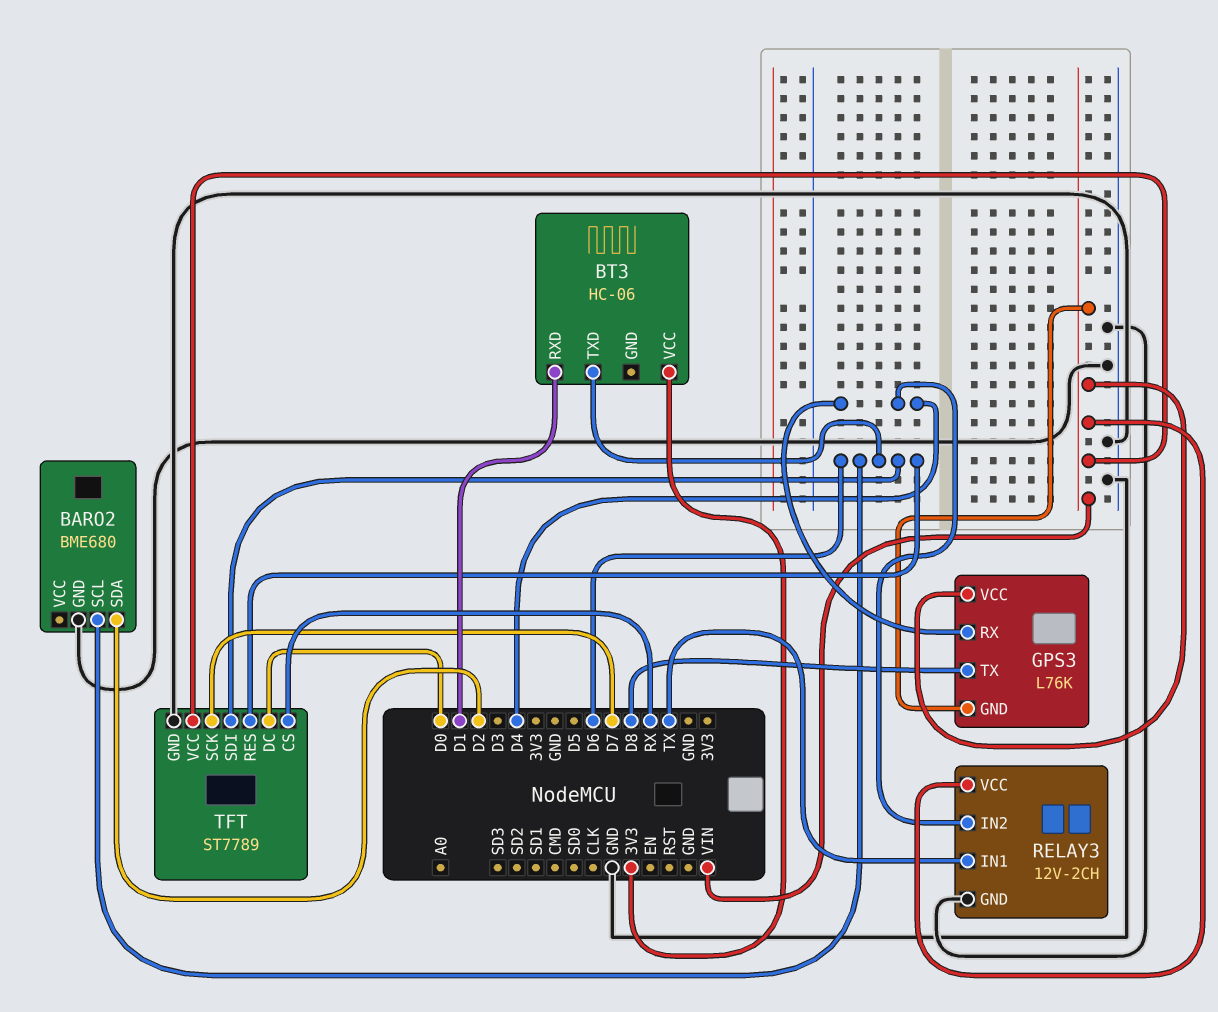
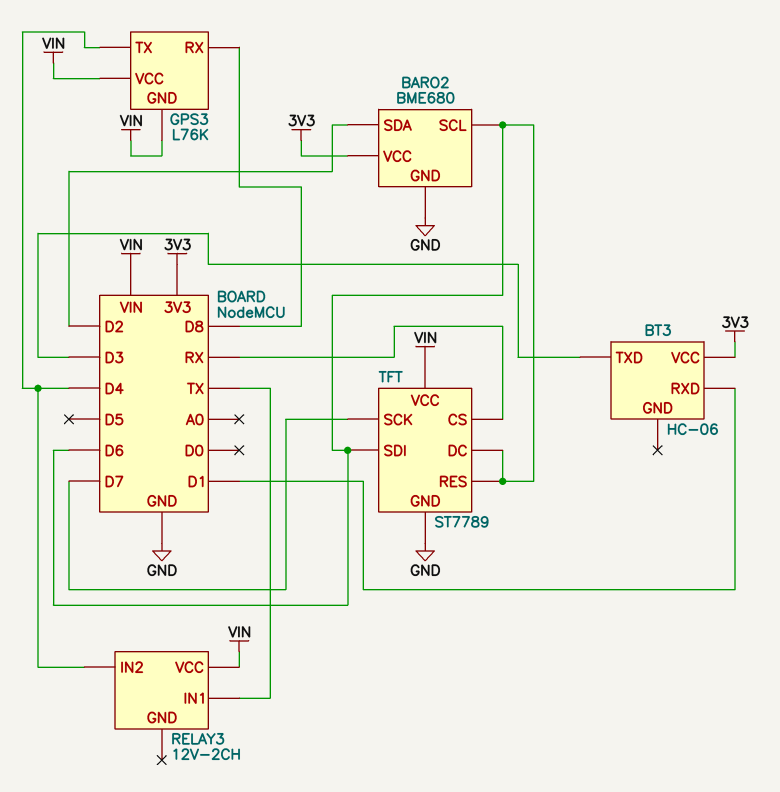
BARO2 pin VCC: none -> 3V3
BT3 pin TXD: D6 -> D3
GPS3 pin RX: D4 -> D8
GPS3 pin TX: D8 -> D4
RELAY3 pin GND: GND -> none
TFT pin DC: D0 -> D6

